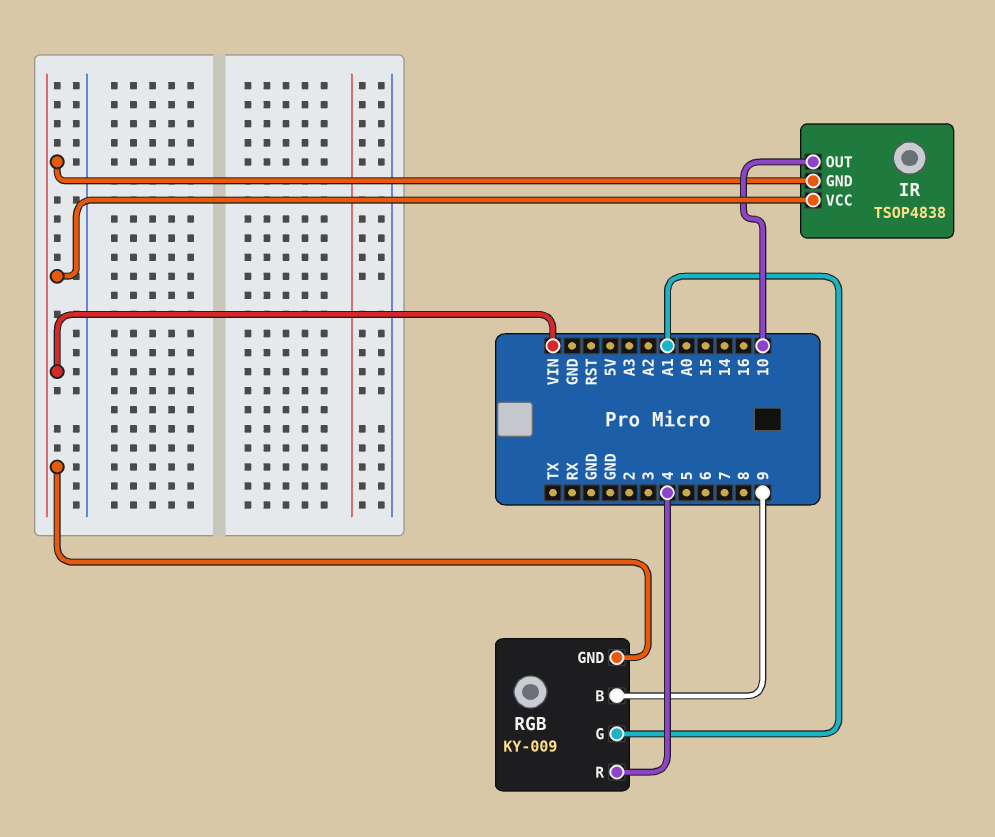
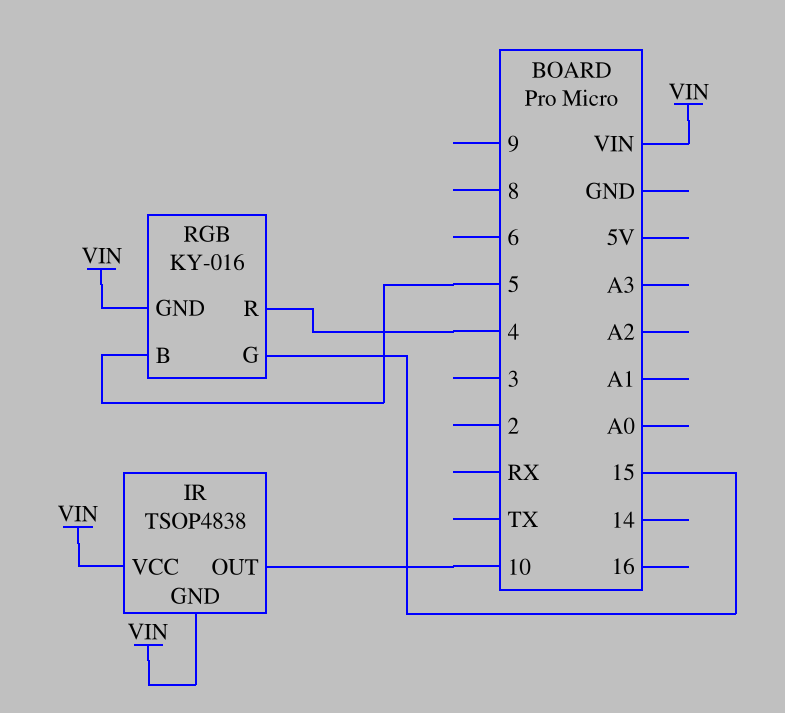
RGB: KY-009 -> KY-016
RGB pin B: 9 -> 5
RGB pin G: A1 -> 15

